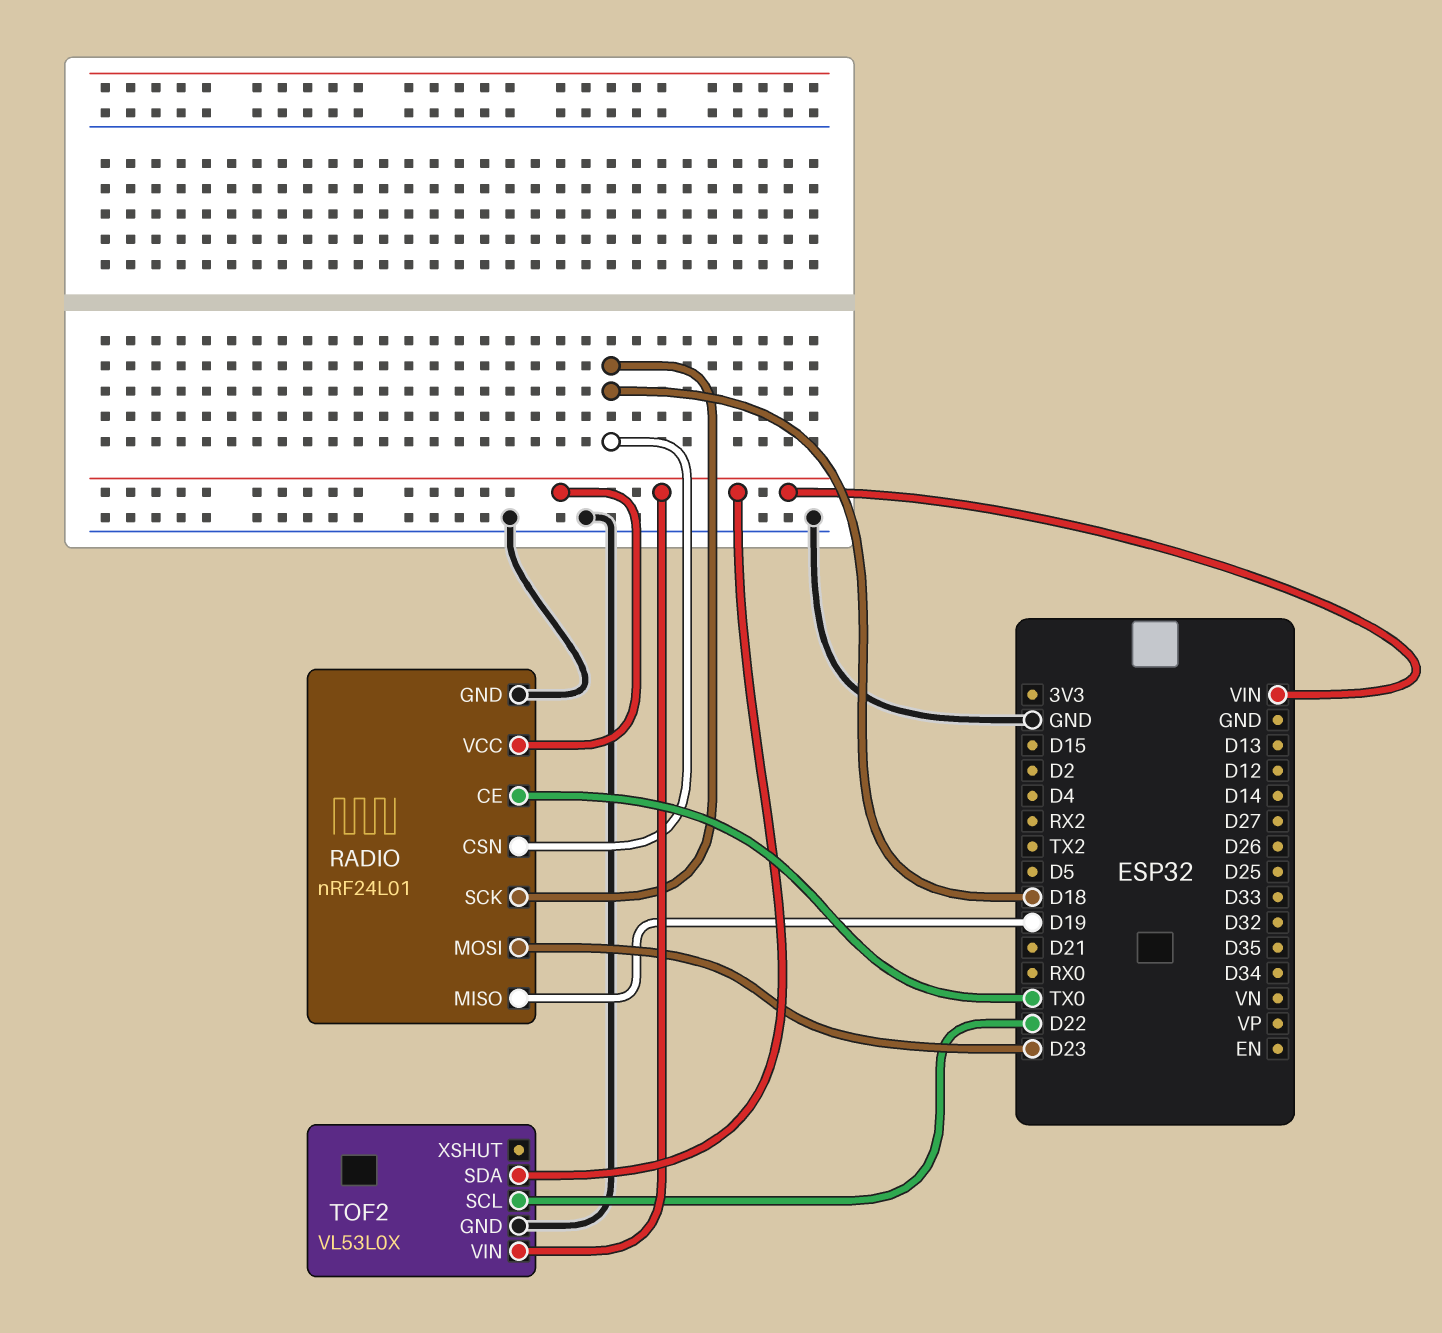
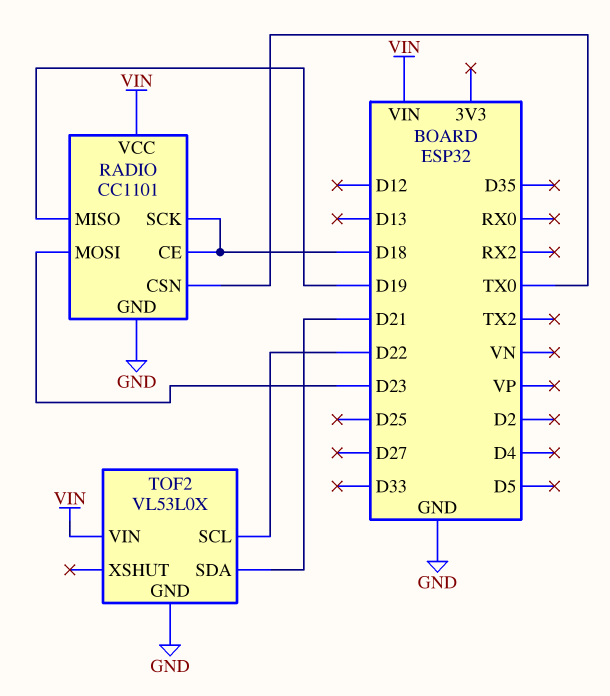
RADIO: nRF24L01 -> CC1101
RADIO pin CE: TX0 -> D18
RADIO pin CSN: D18 -> TX0
TOF2 pin SDA: VIN -> D21

